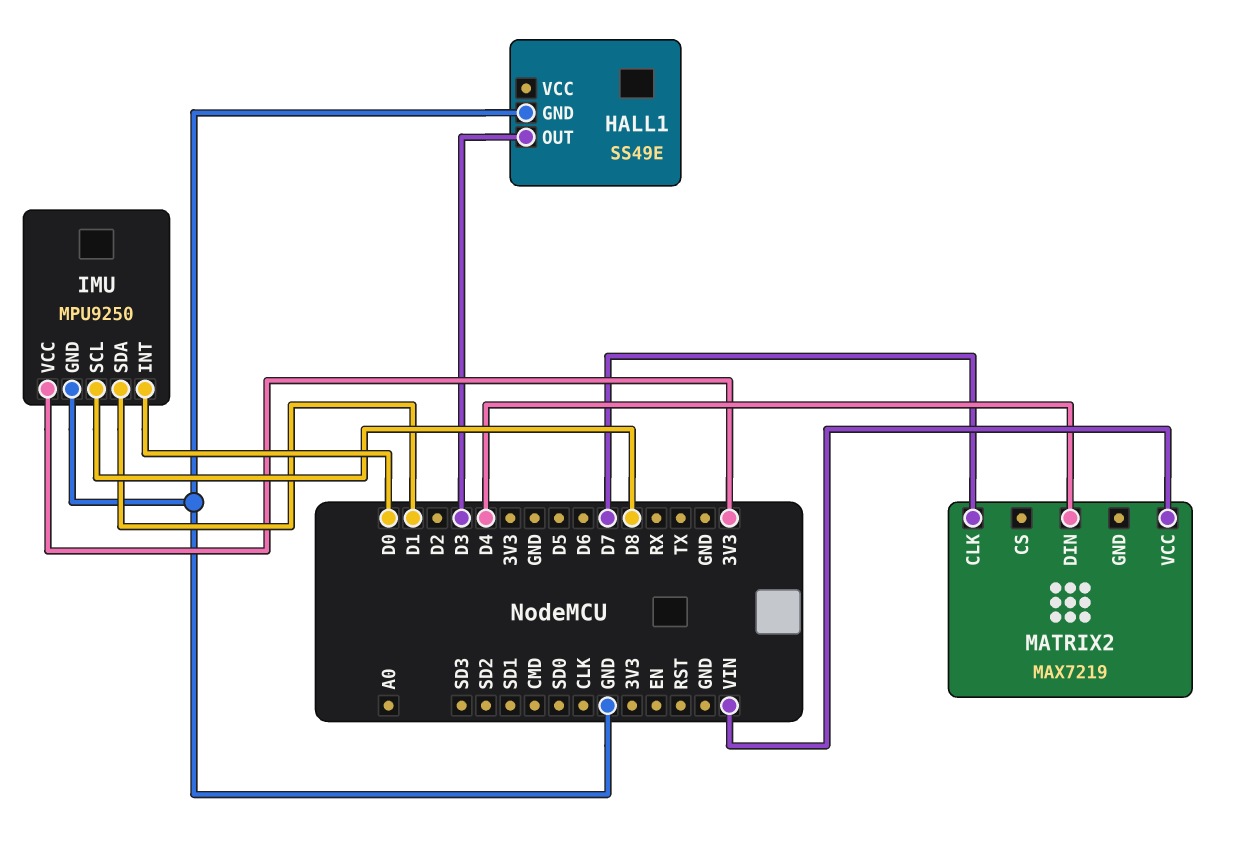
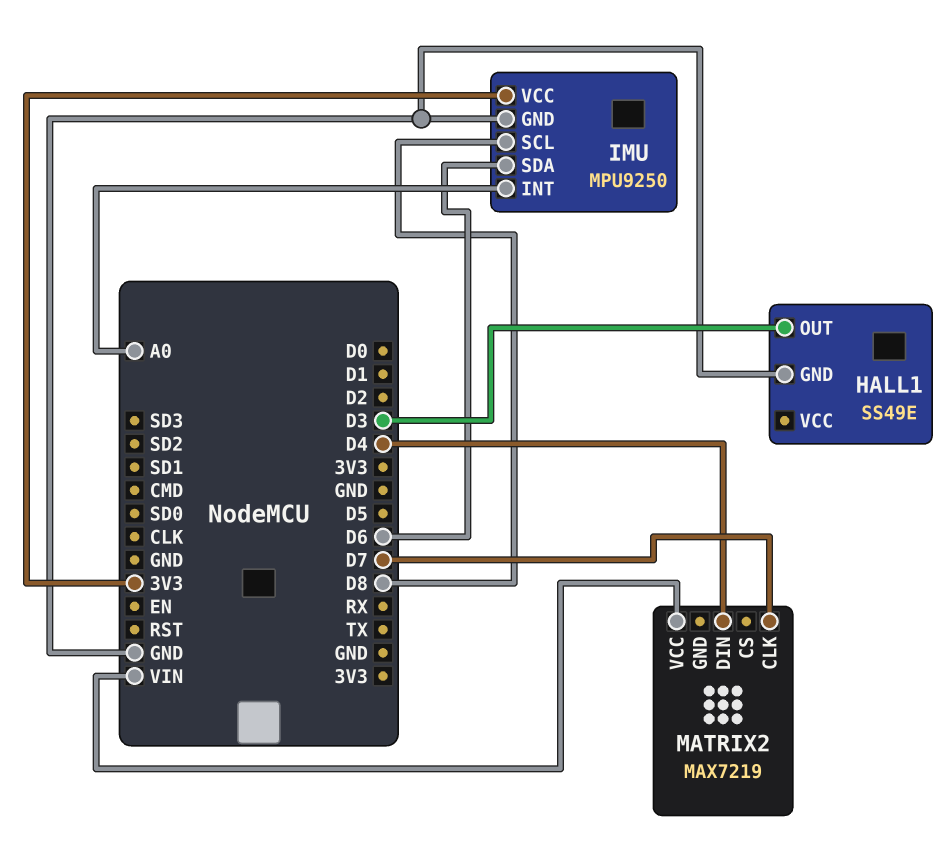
IMU pin INT: D0 -> A0
IMU pin SDA: D1 -> D6

